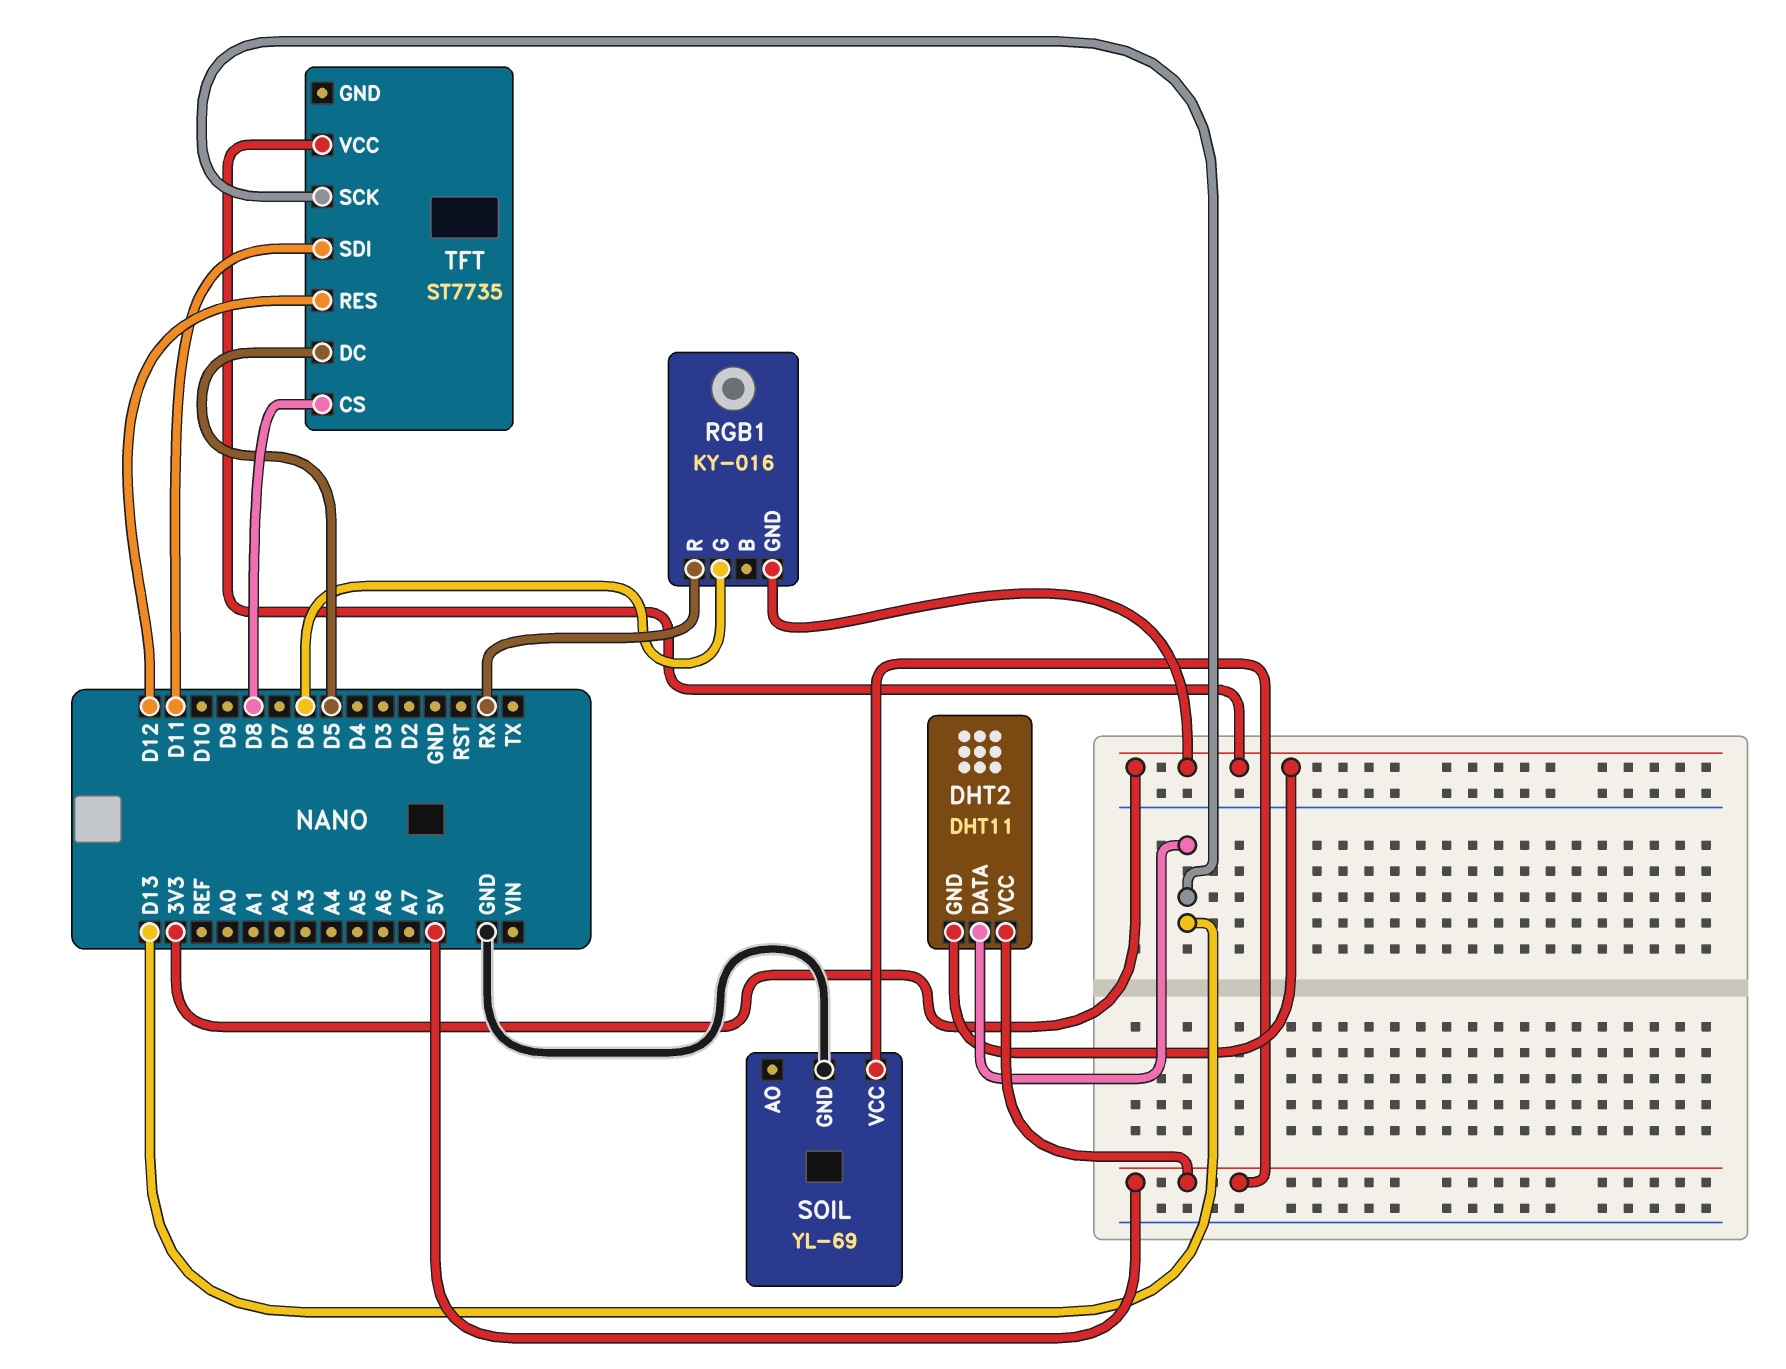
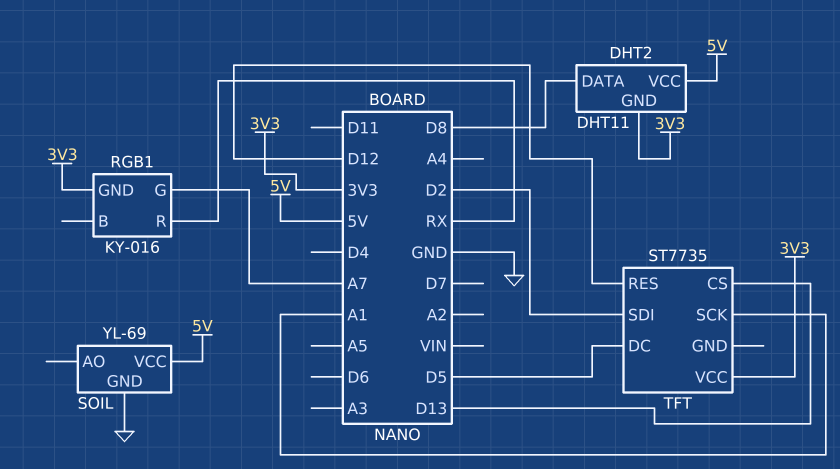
DHT2 pin DATA: D13 -> D8
RGB1 pin G: D6 -> A7
TFT pin CS: D8 -> D13
TFT pin SCK: D13 -> A1
TFT pin SDI: D11 -> D2

